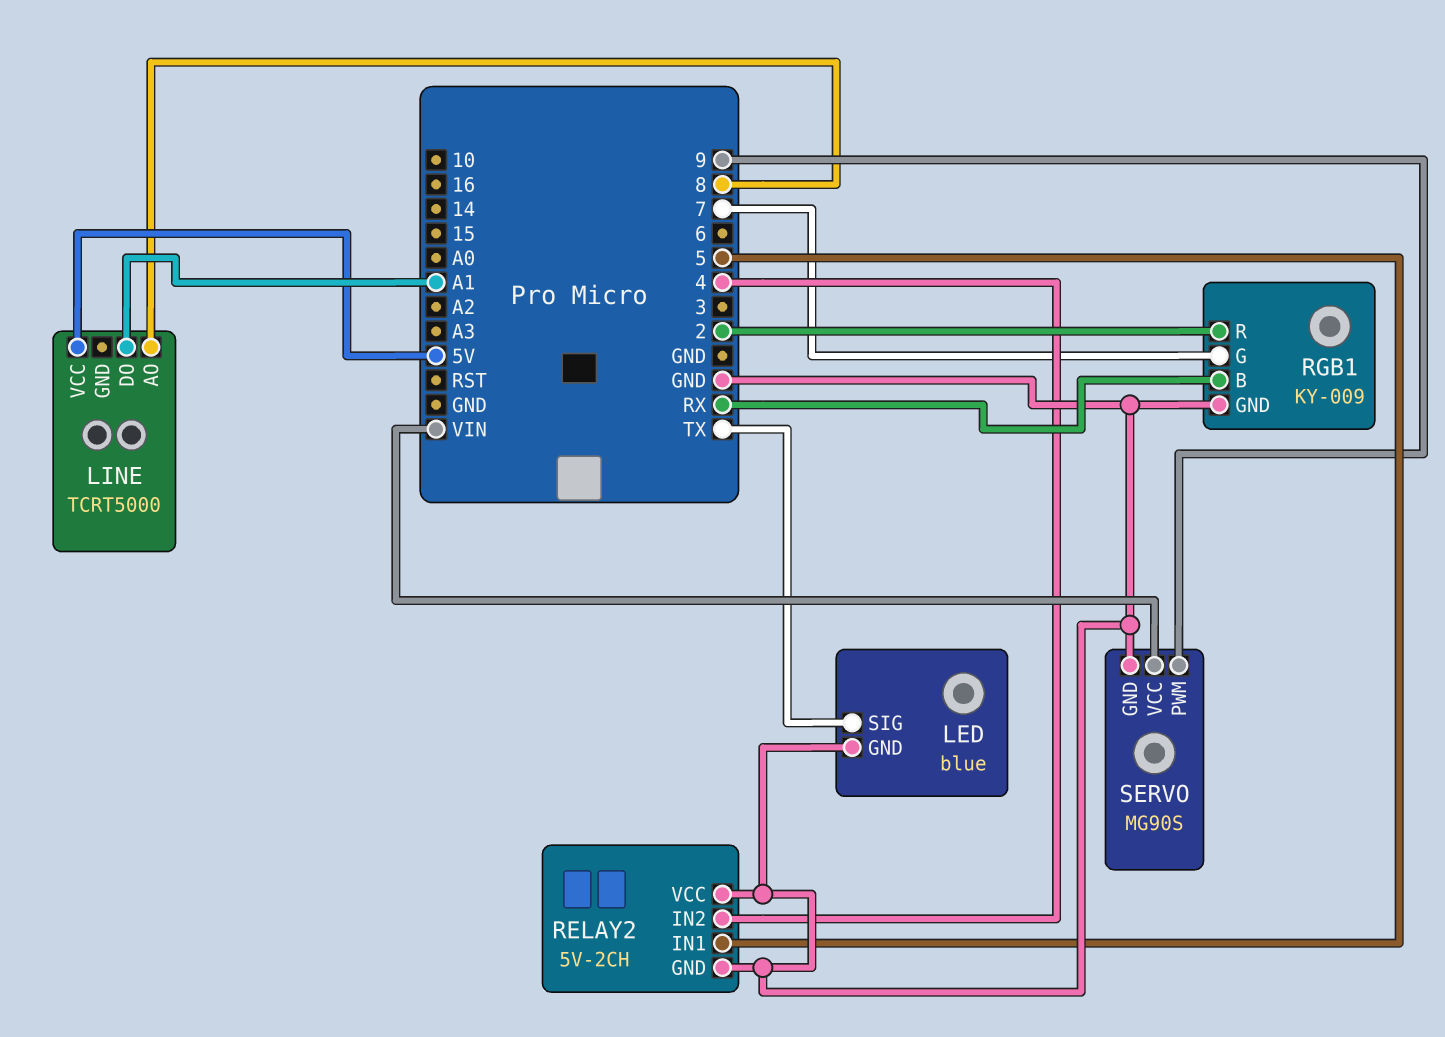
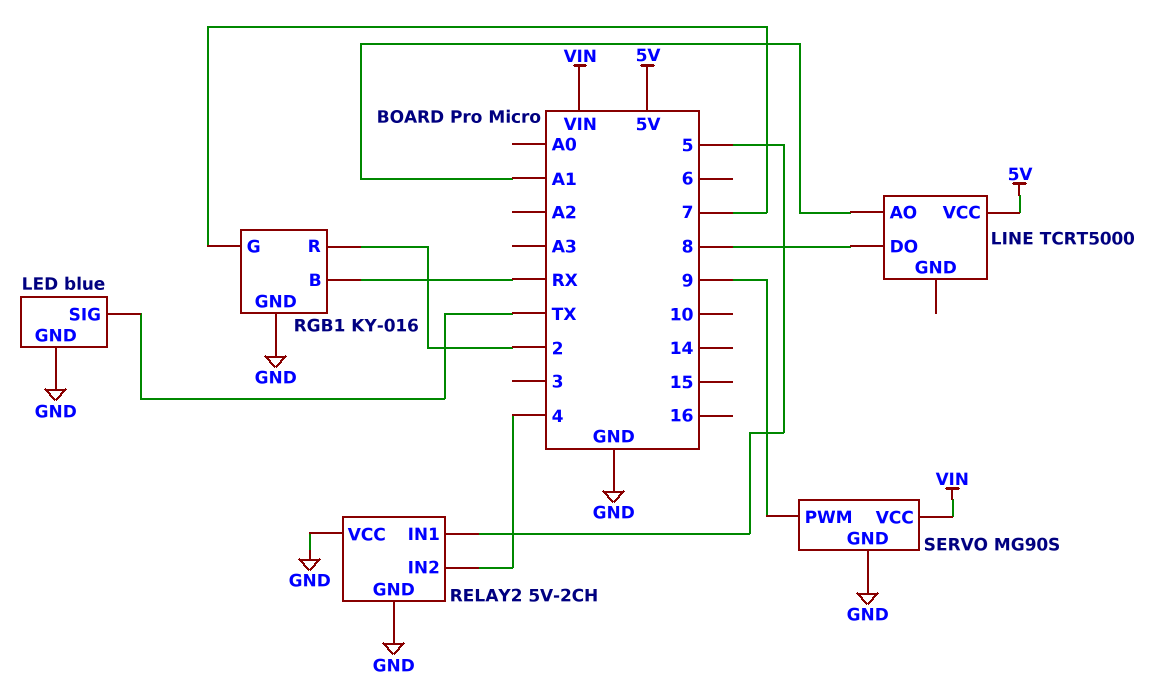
LINE pin AO: 8 -> A1
LINE pin DO: A1 -> 8
RGB1: KY-009 -> KY-016

